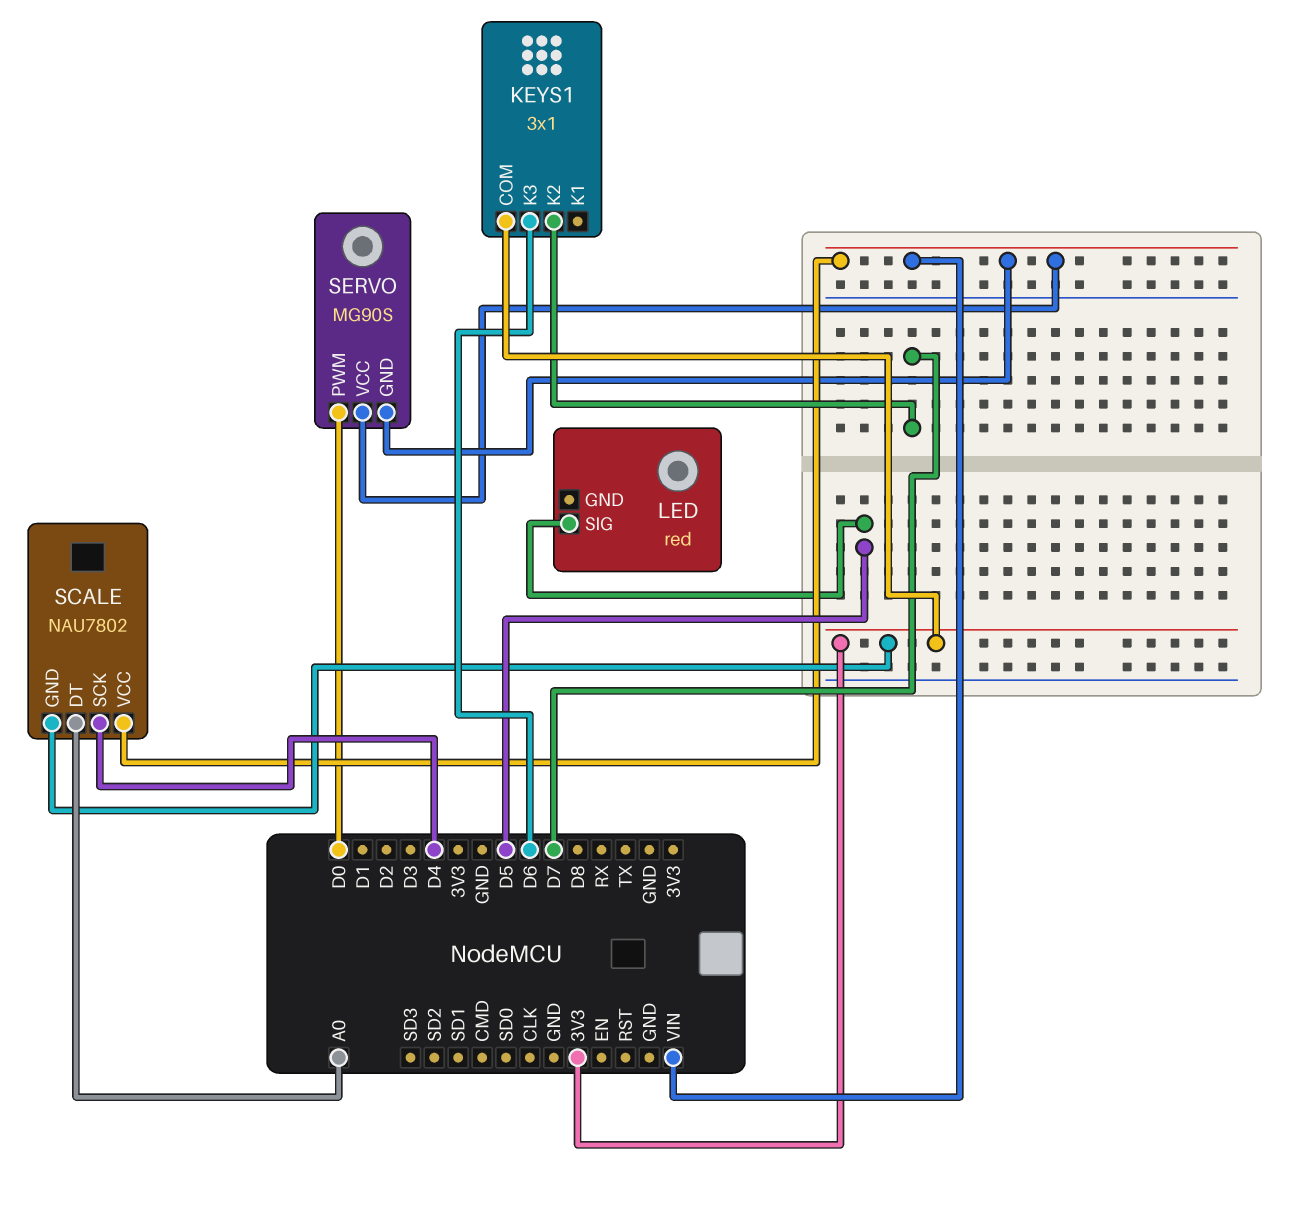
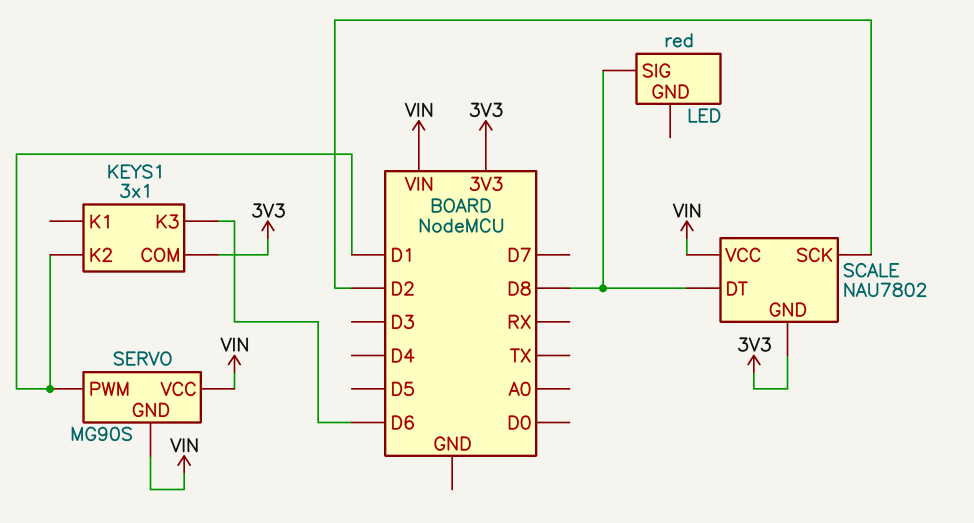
KEYS1 pin K2: D7 -> D1
LED pin SIG: D5 -> D8
SCALE pin DT: A0 -> D8
SCALE pin SCK: D4 -> D2
SERVO pin PWM: D0 -> D1

